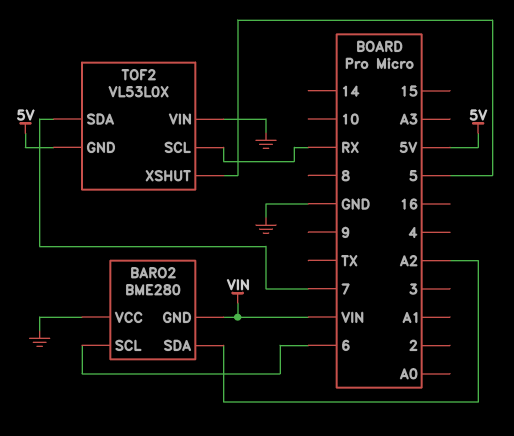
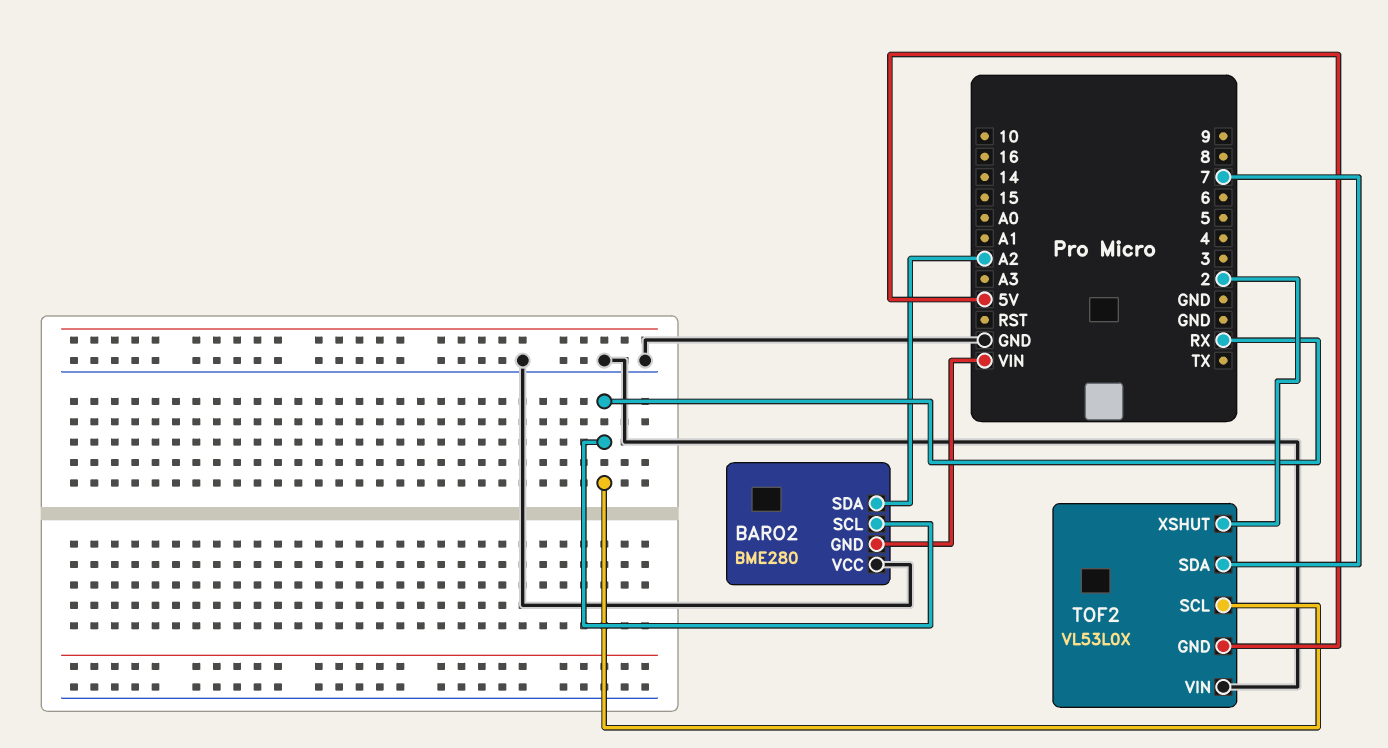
BARO2 pin SCL: 6 -> RX
TOF2 pin XSHUT: 5 -> 2

